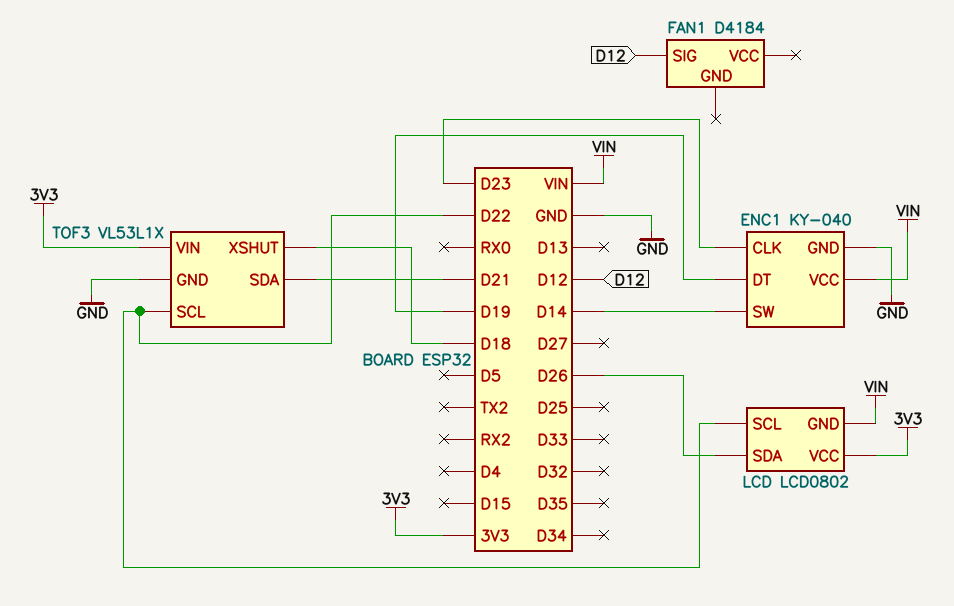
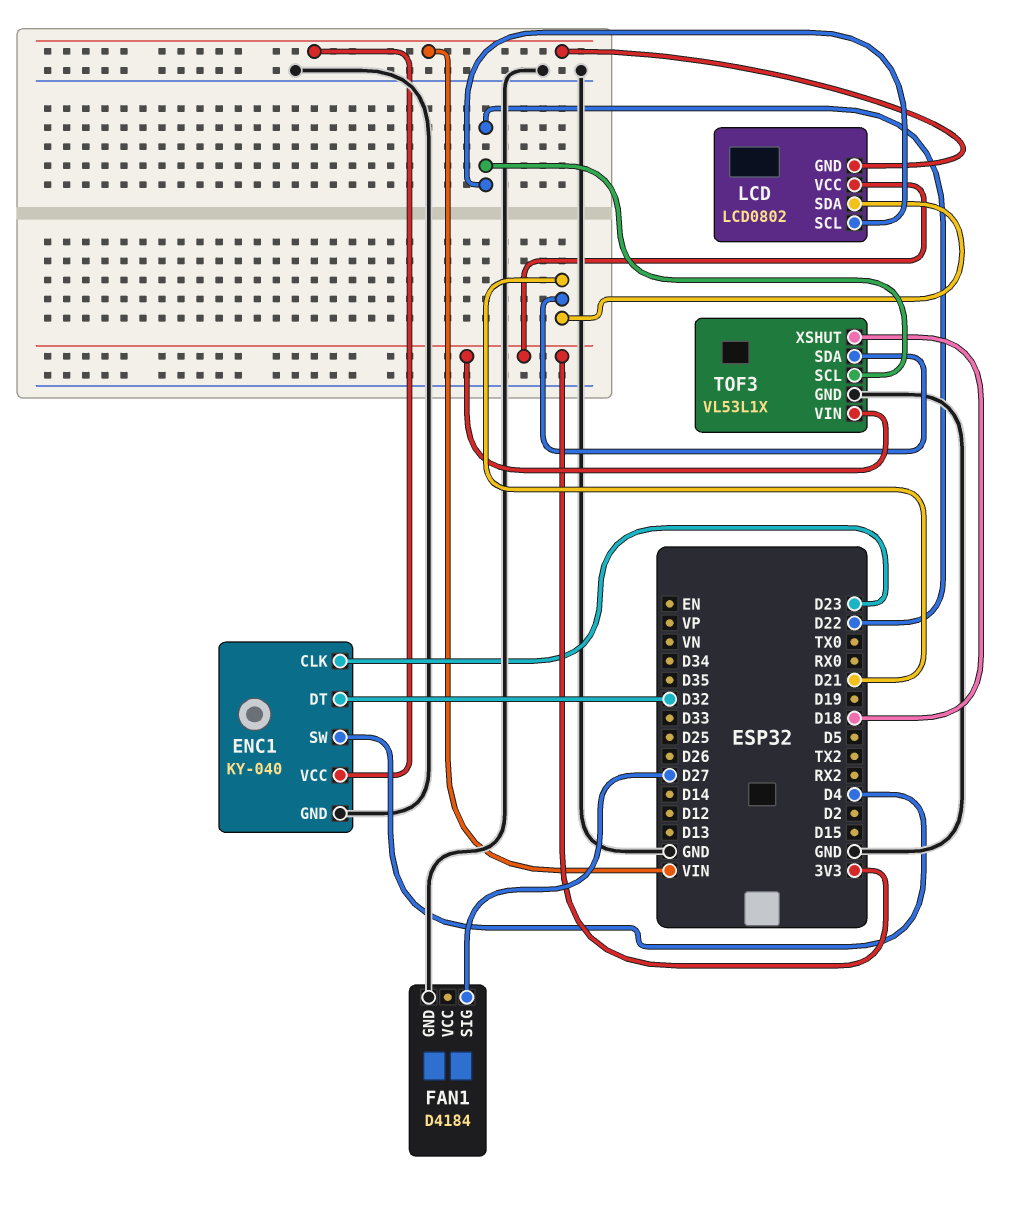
ENC1 pin DT: D19 -> D32
ENC1 pin SW: D14 -> D4
FAN1 pin GND: none -> GND
FAN1 pin SIG: D12 -> D27
LCD pin SDA: D26 -> D21

